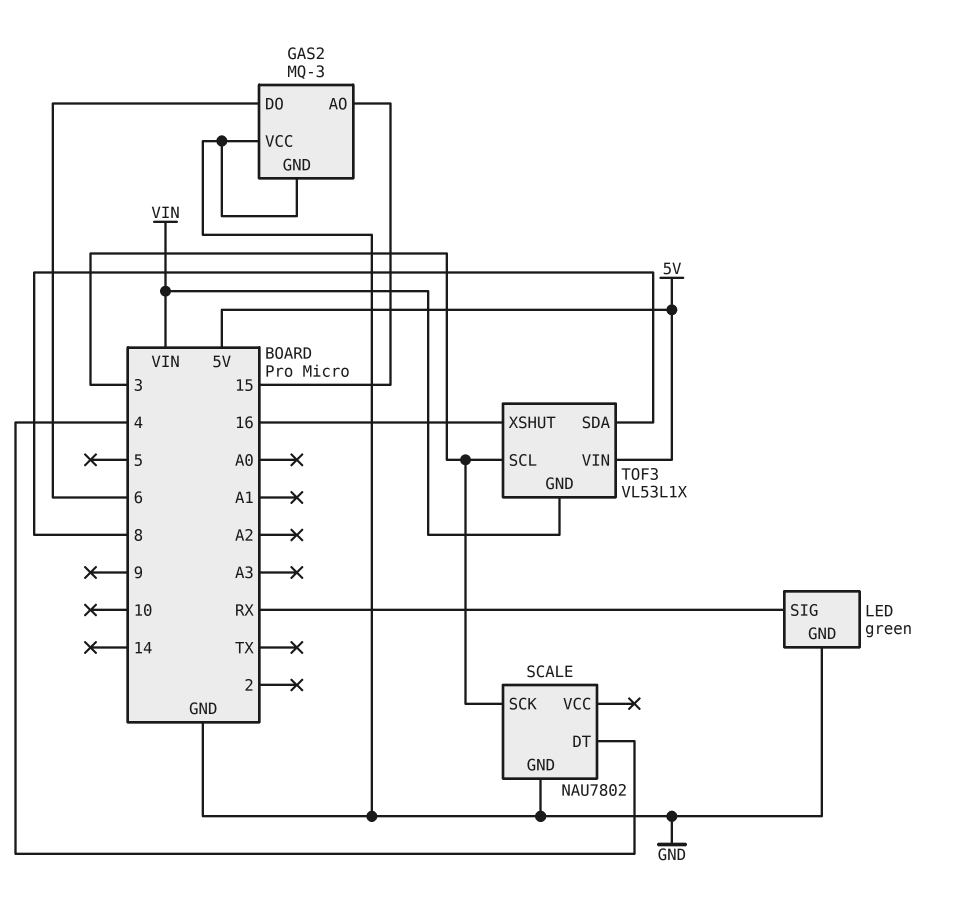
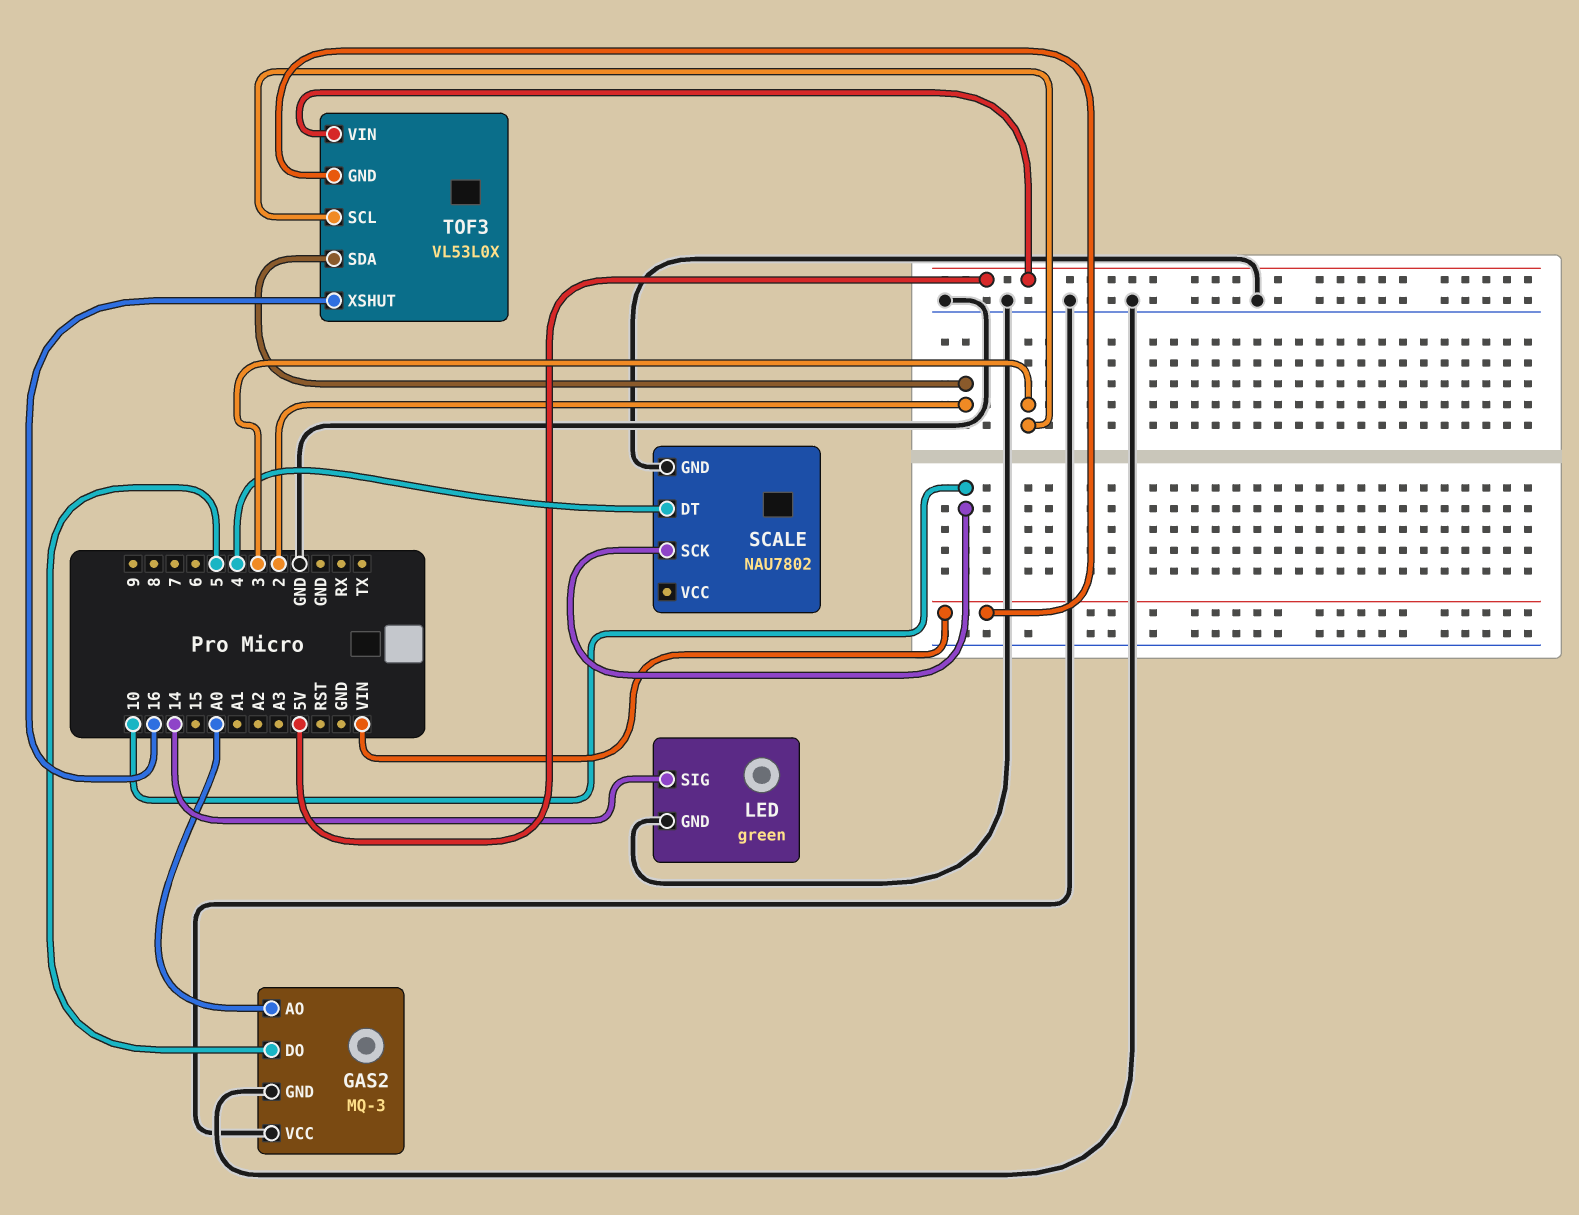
GAS2 pin AO: 15 -> A0
GAS2 pin DO: 6 -> 5
LED pin SIG: RX -> 14
SCALE pin SCK: 3 -> 10
TOF3: VL53L1X -> VL53L0X
TOF3 pin SDA: 8 -> 2

